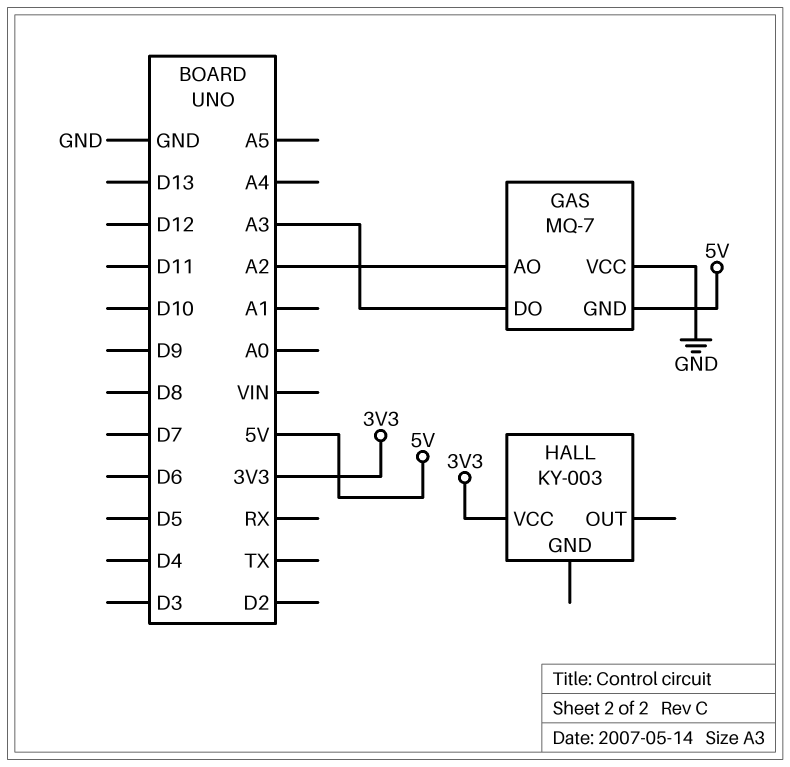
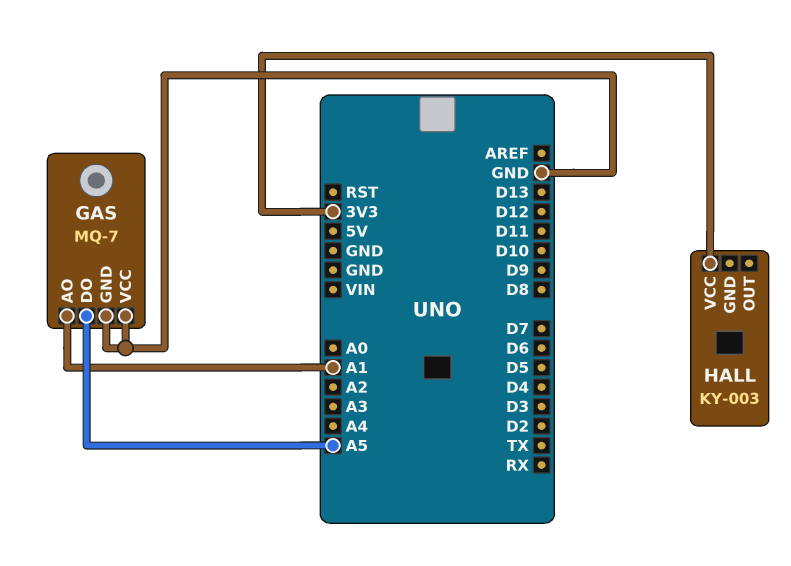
GAS pin AO: A2 -> A1
GAS pin DO: A3 -> A5
GAS pin GND: 5V -> GND

